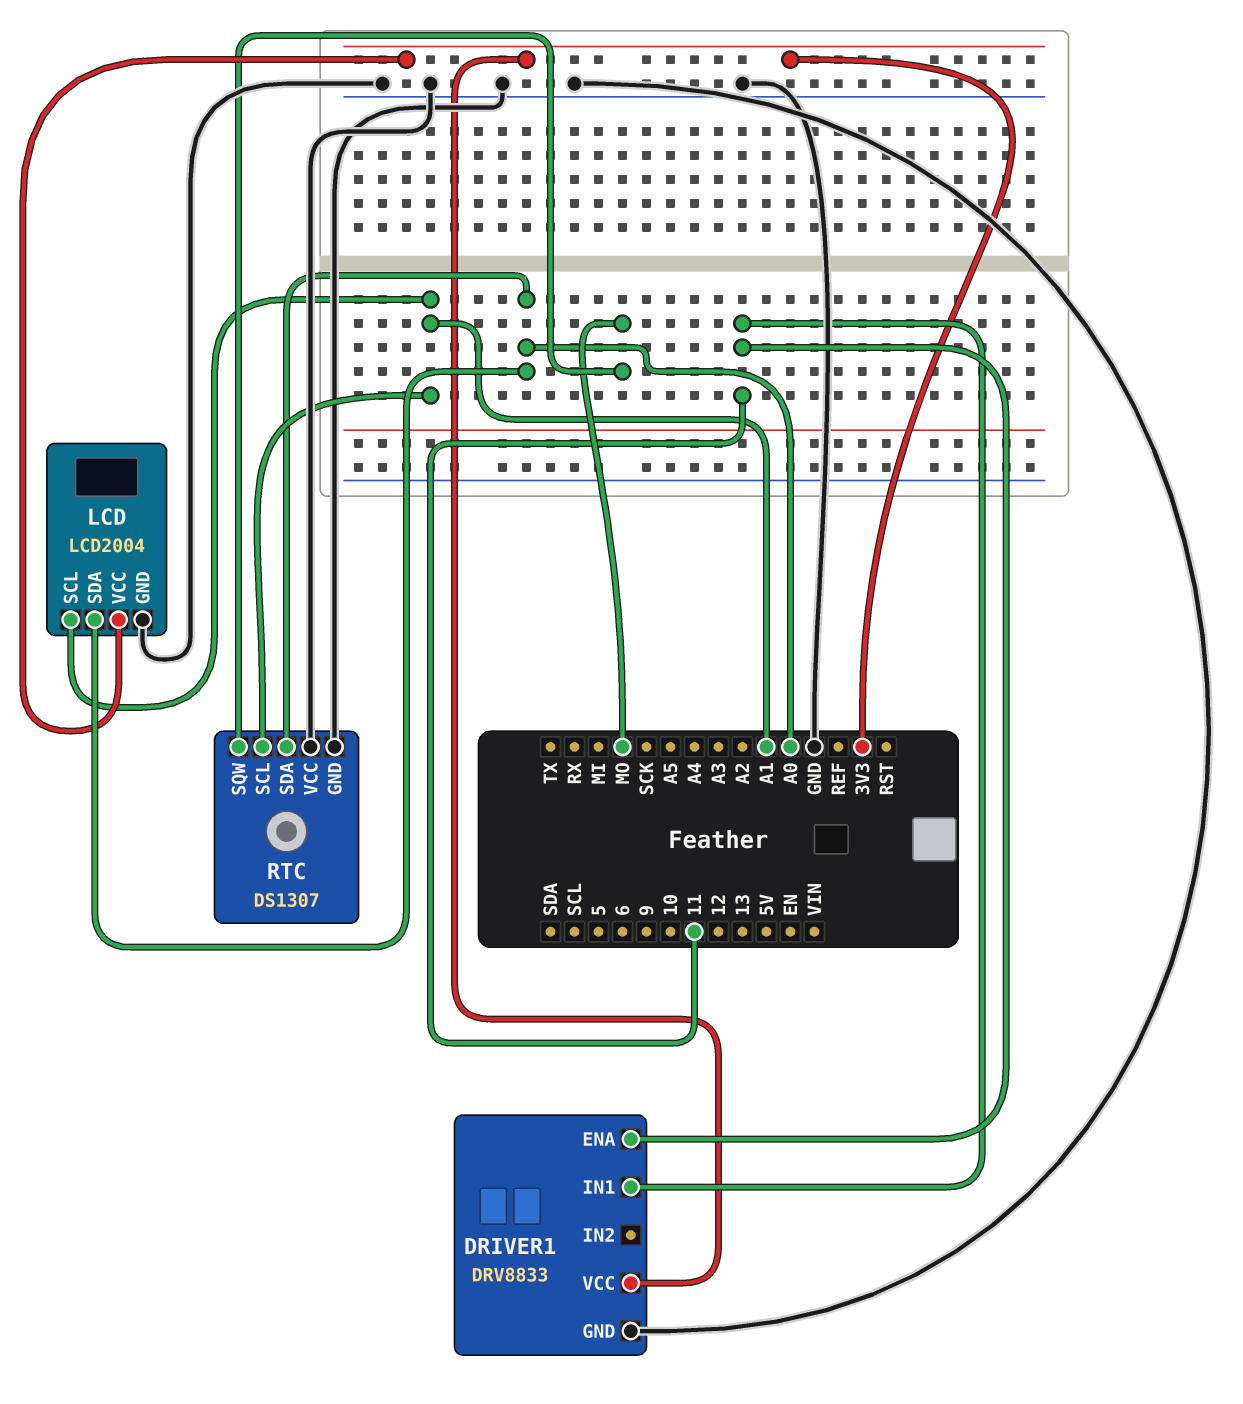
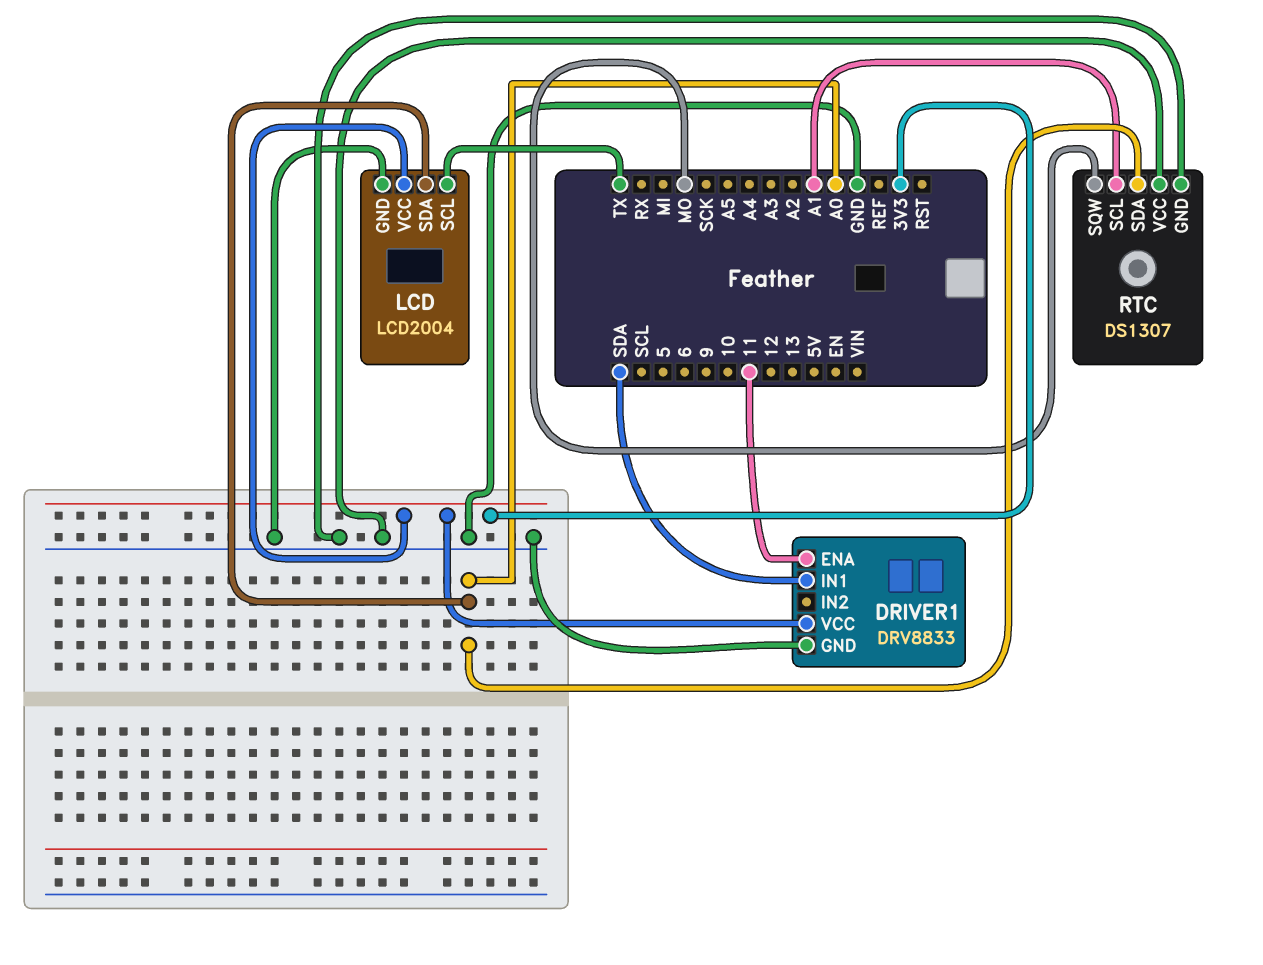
DRIVER1 pin IN1: 11 -> SDA
LCD pin SCL: A1 -> TX

